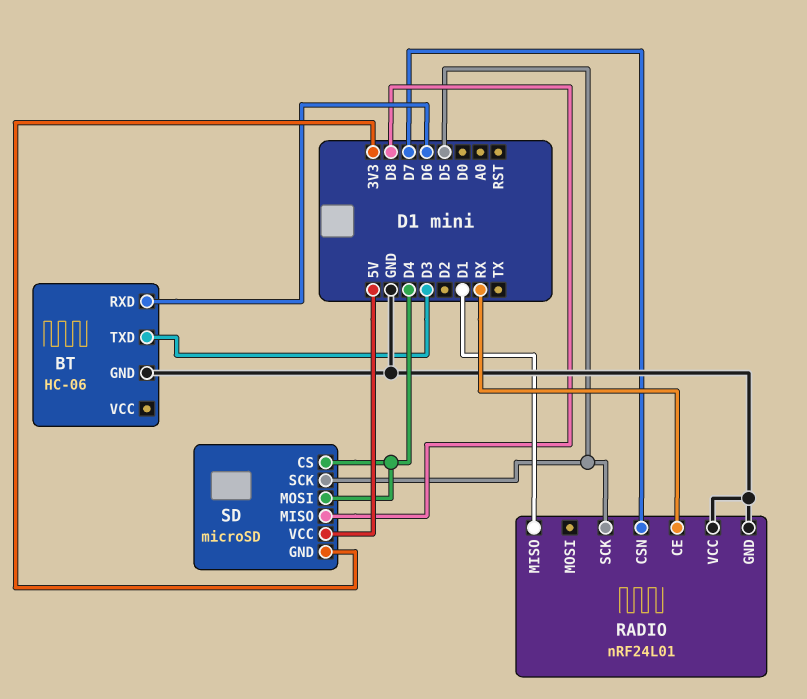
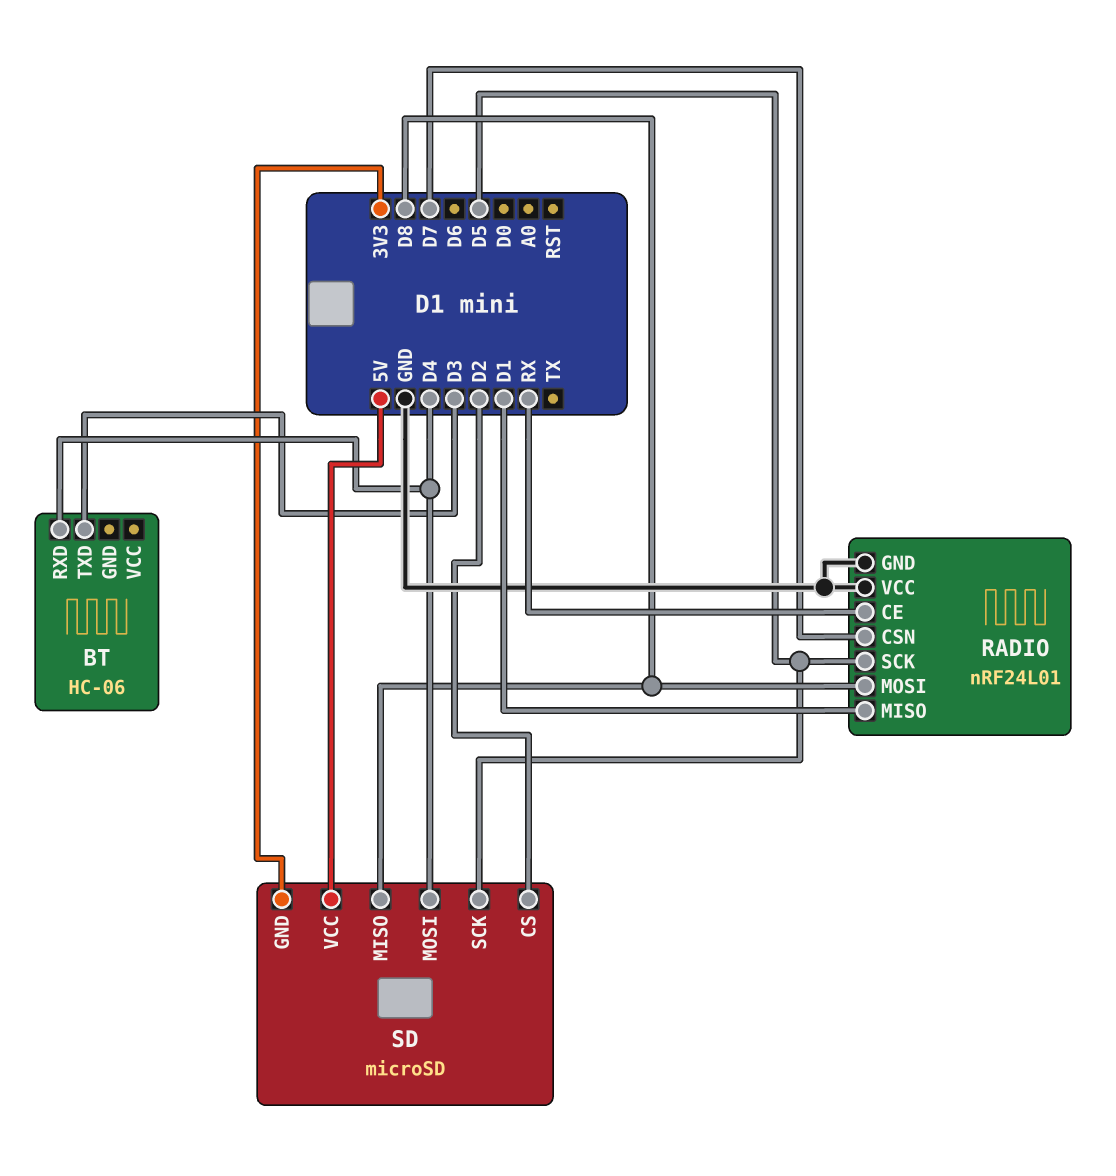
BT pin GND: GND -> none
BT pin RXD: D6 -> D4
RADIO pin MOSI: none -> D8
SD pin CS: D4 -> D2

